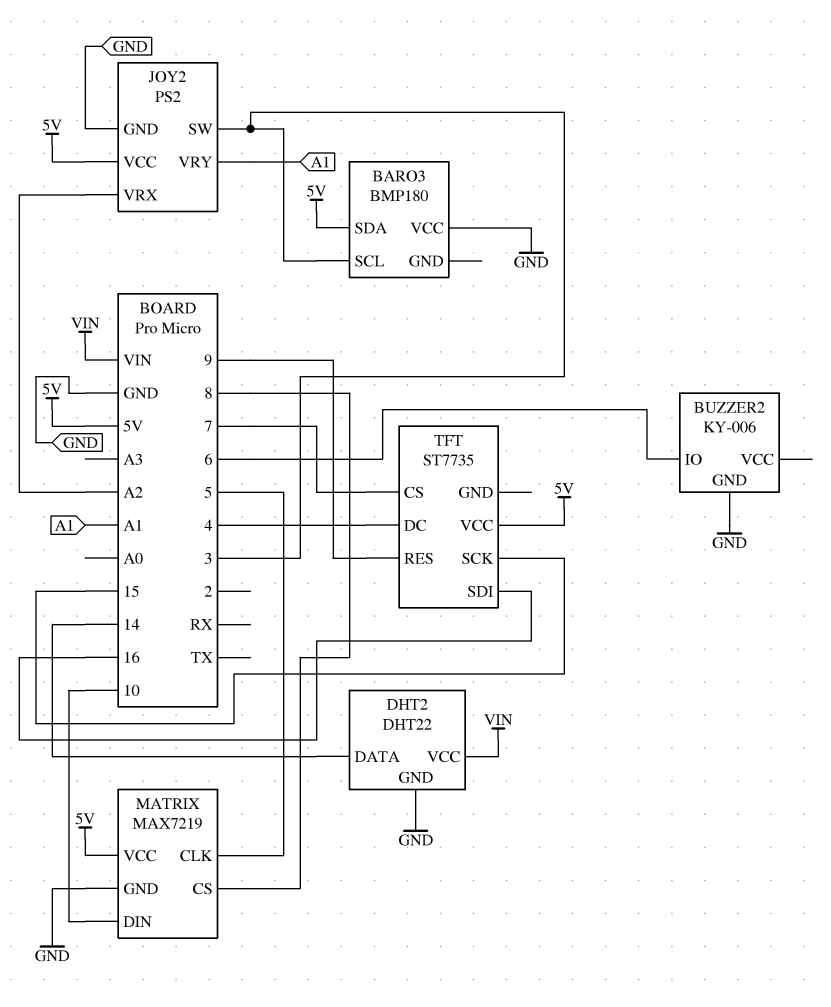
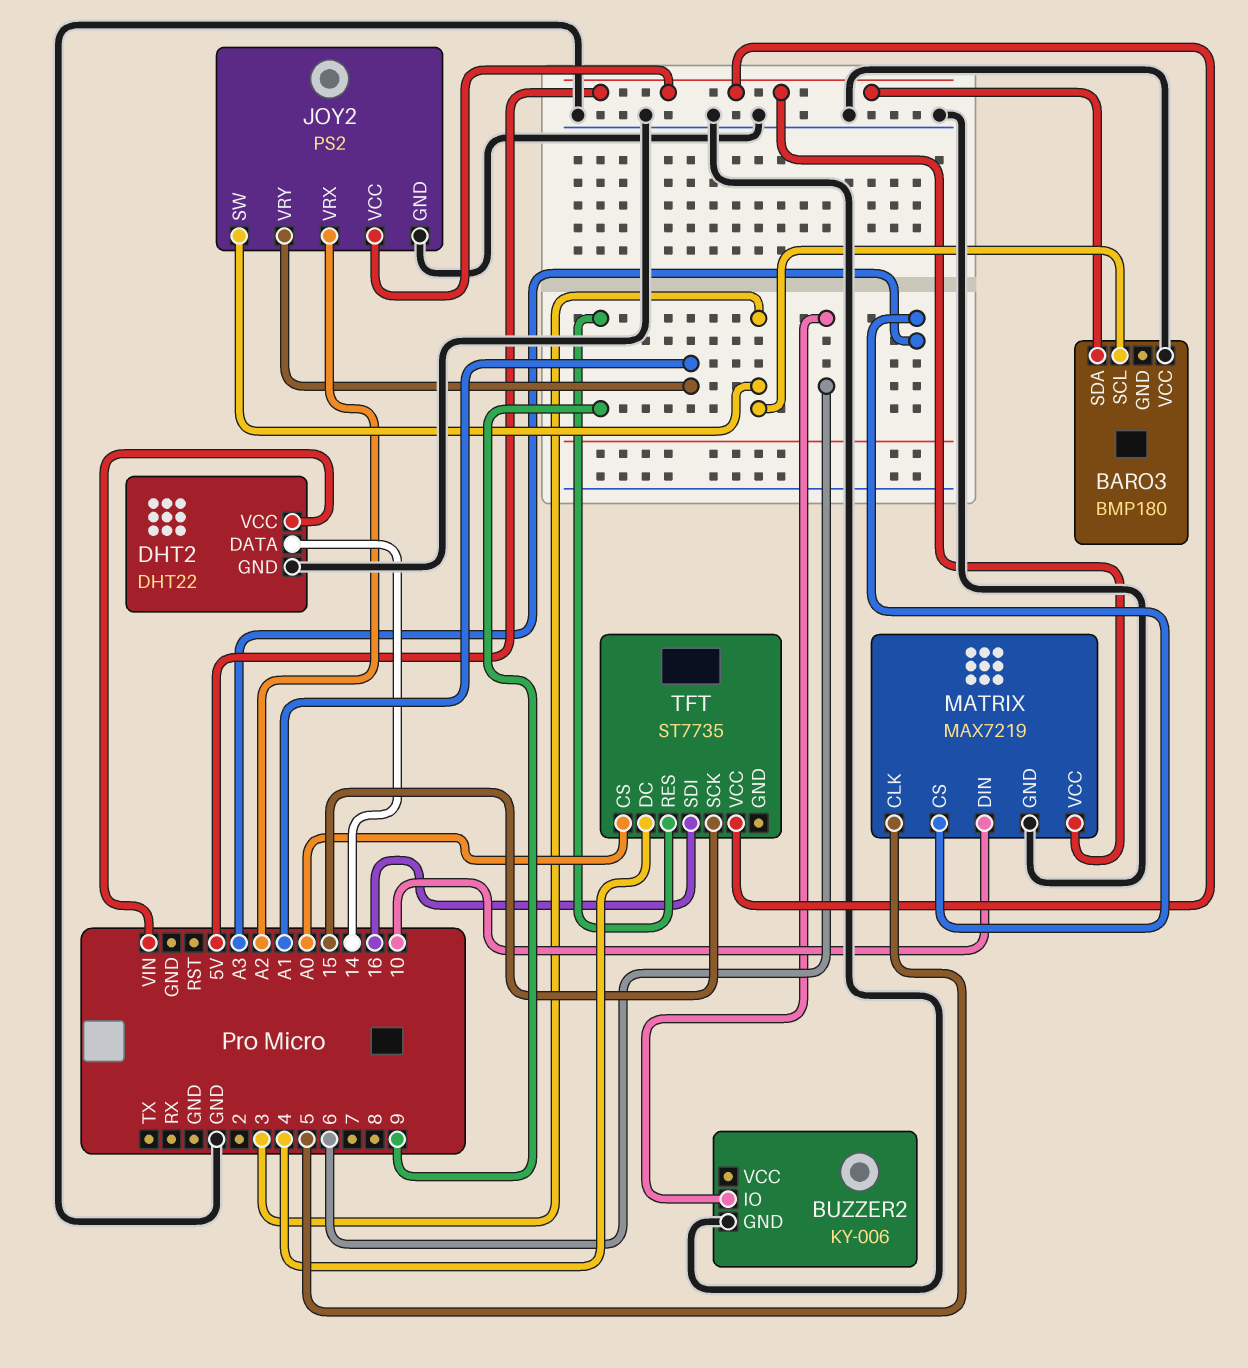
MATRIX pin CS: 8 -> A3
TFT pin CS: 7 -> A0

